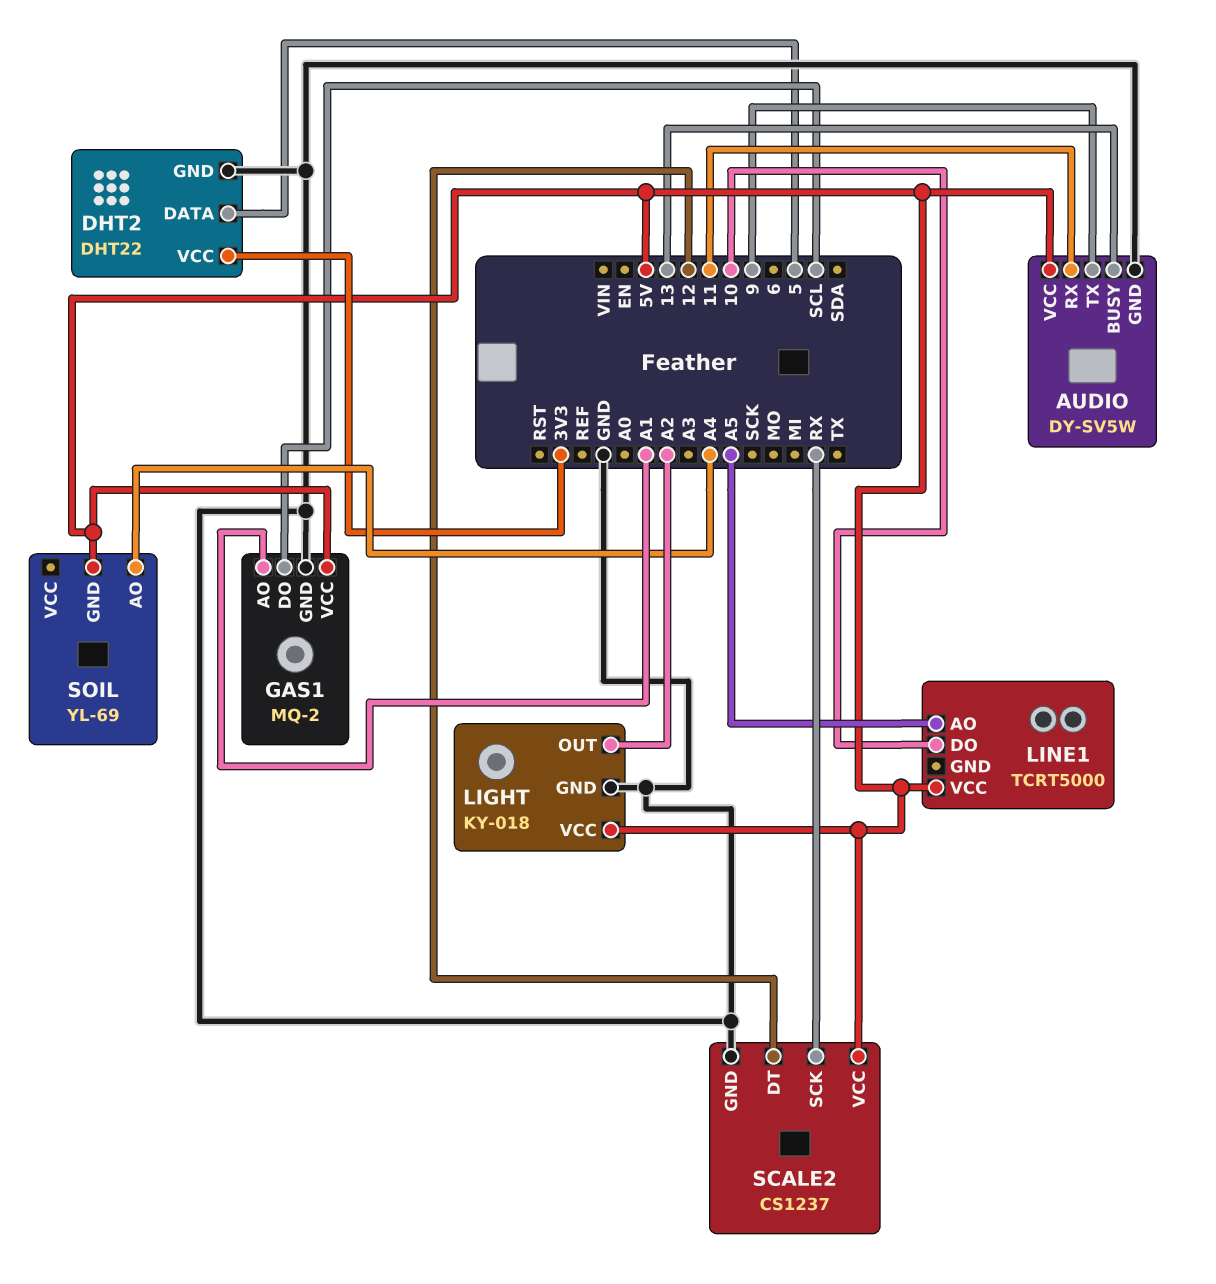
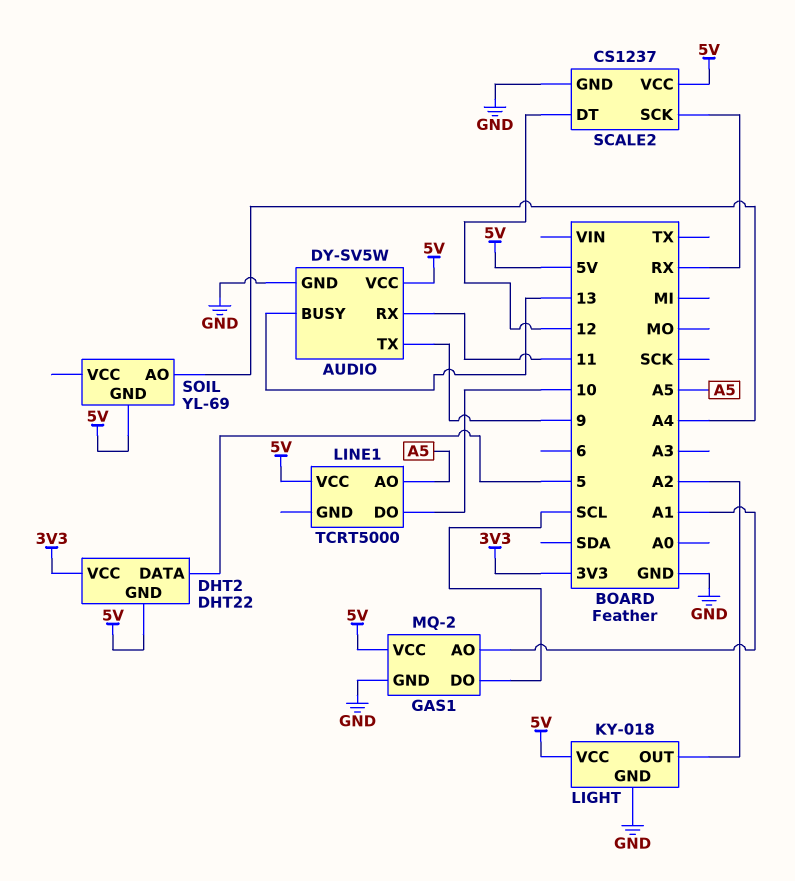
DHT2 pin GND: GND -> 5V

